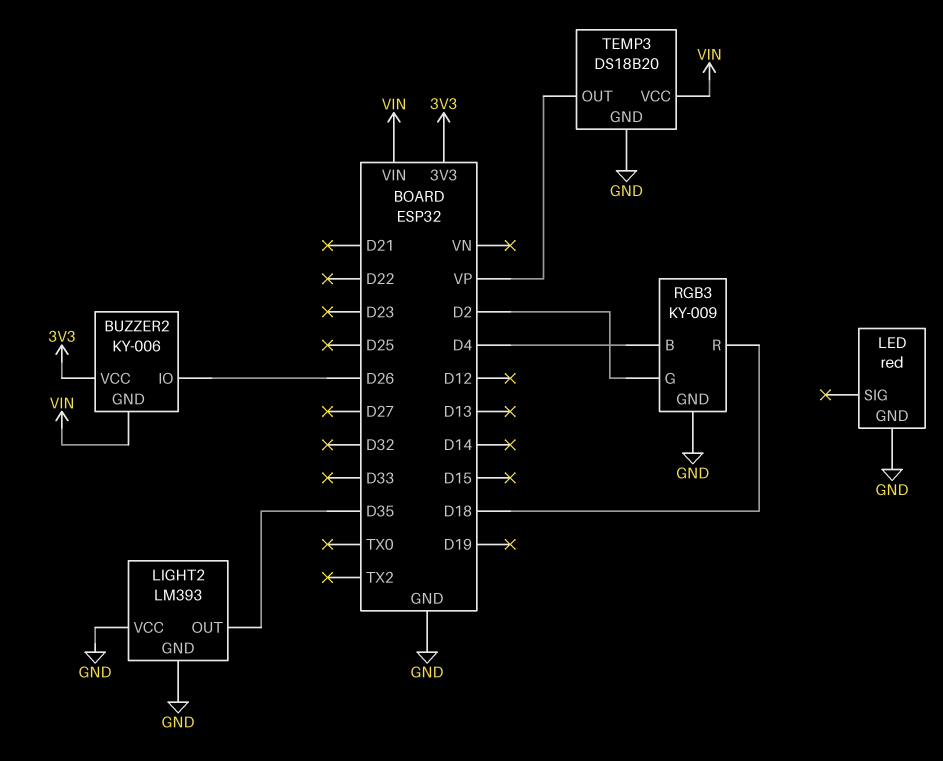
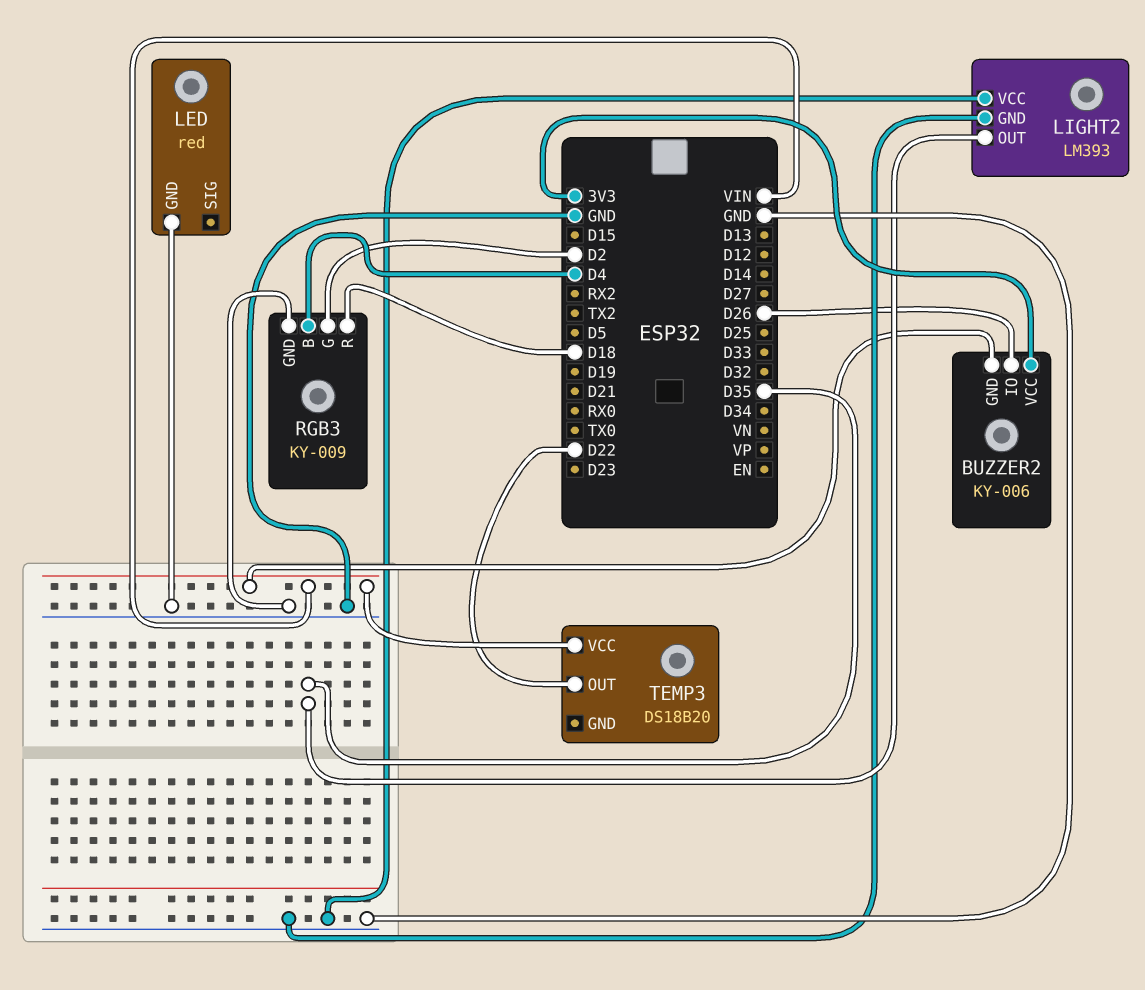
TEMP3 pin GND: GND -> none
TEMP3 pin OUT: VP -> D22

